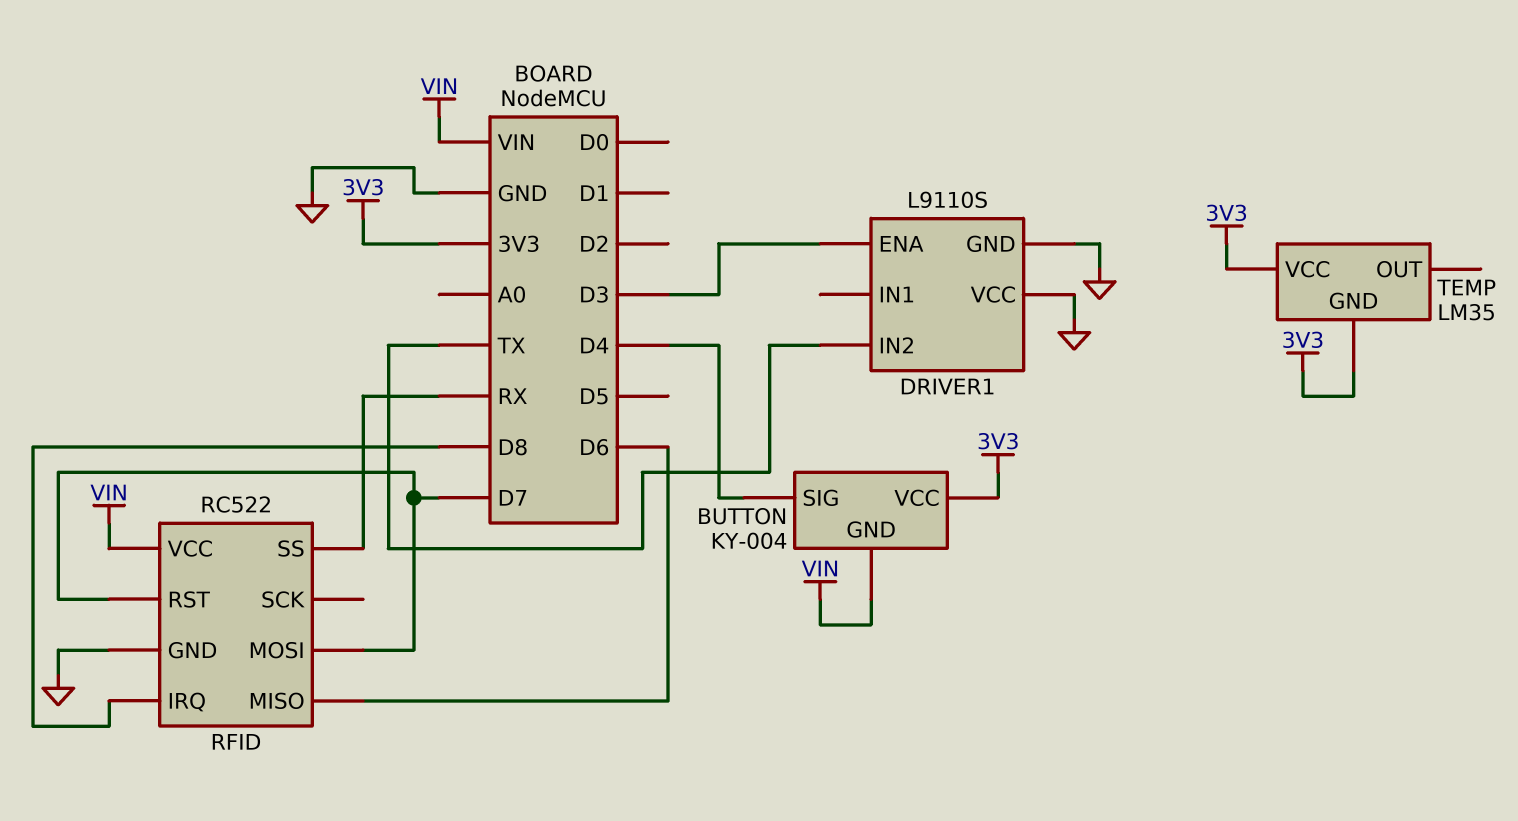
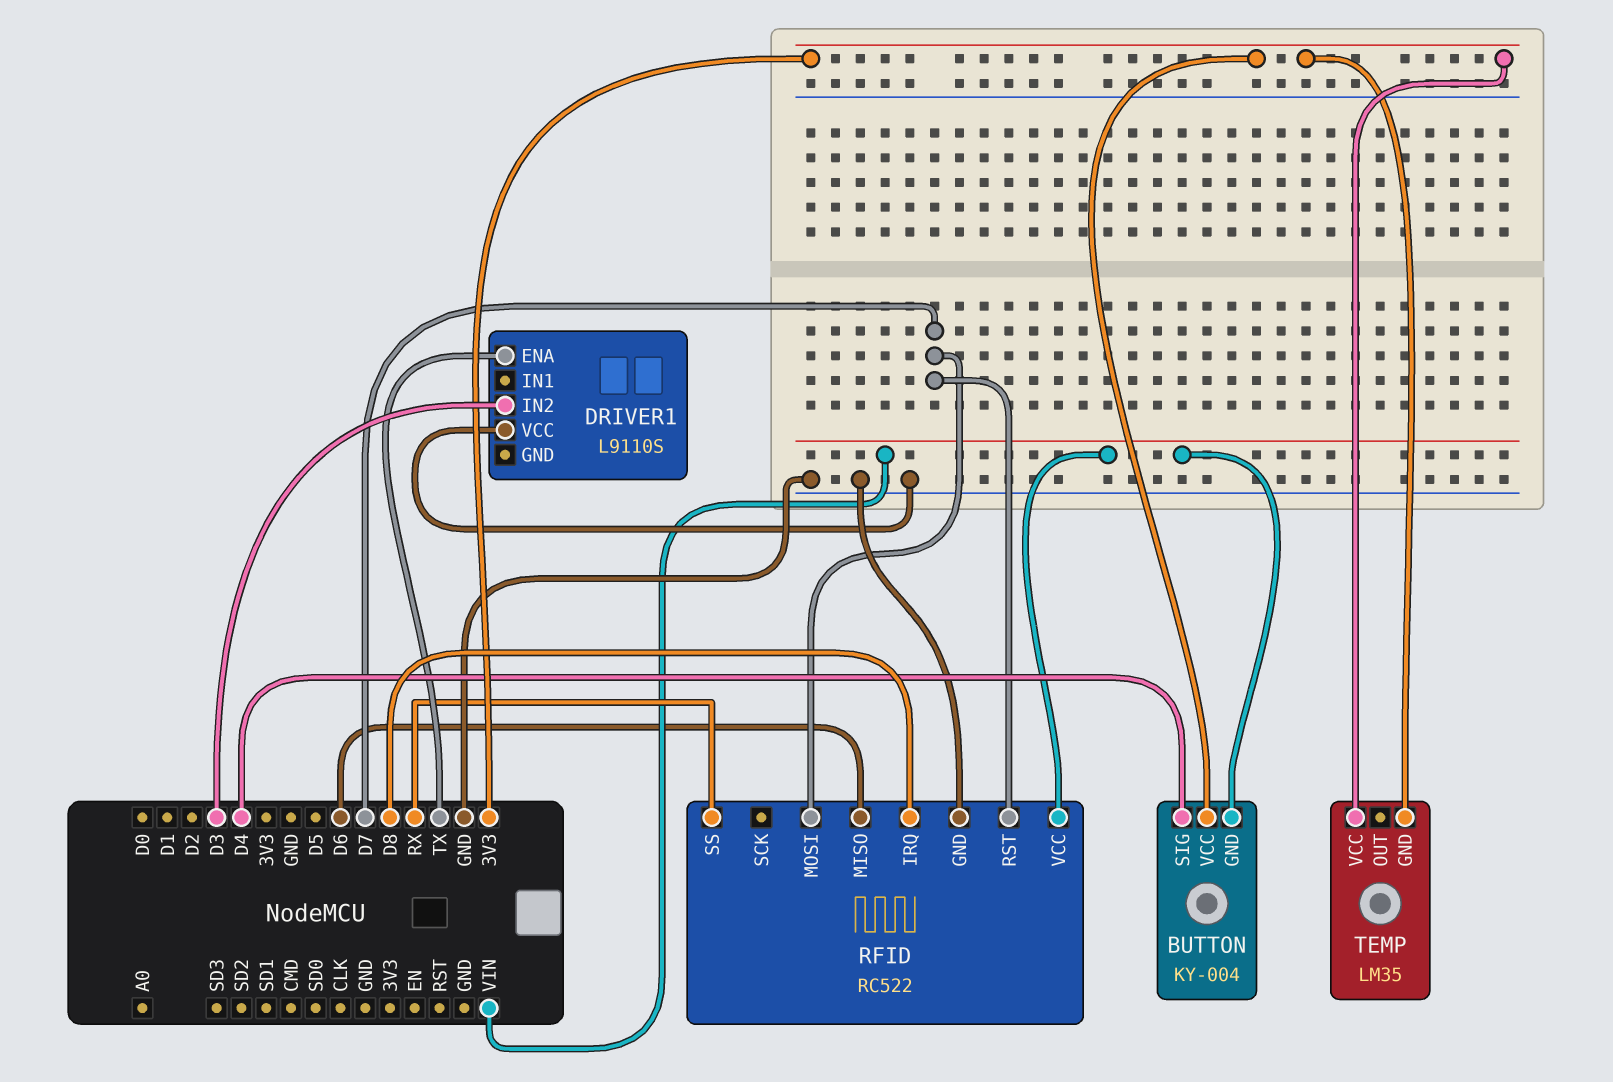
DRIVER1 pin ENA: D3 -> TX
DRIVER1 pin GND: GND -> none
DRIVER1 pin IN2: TX -> D3

